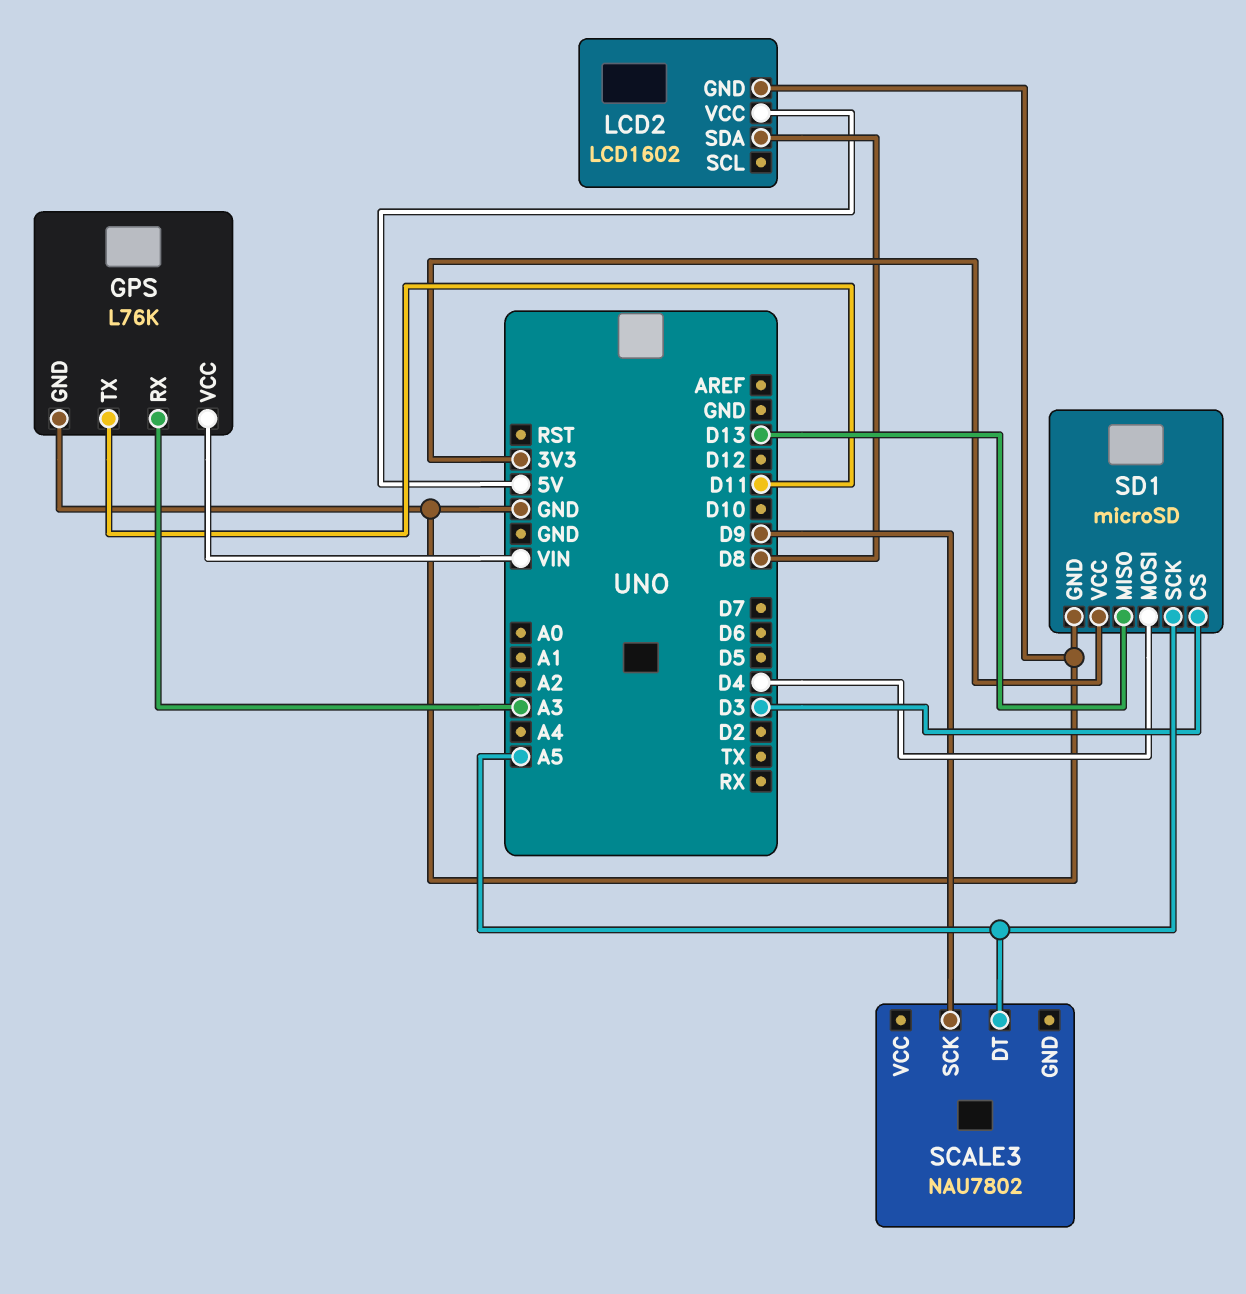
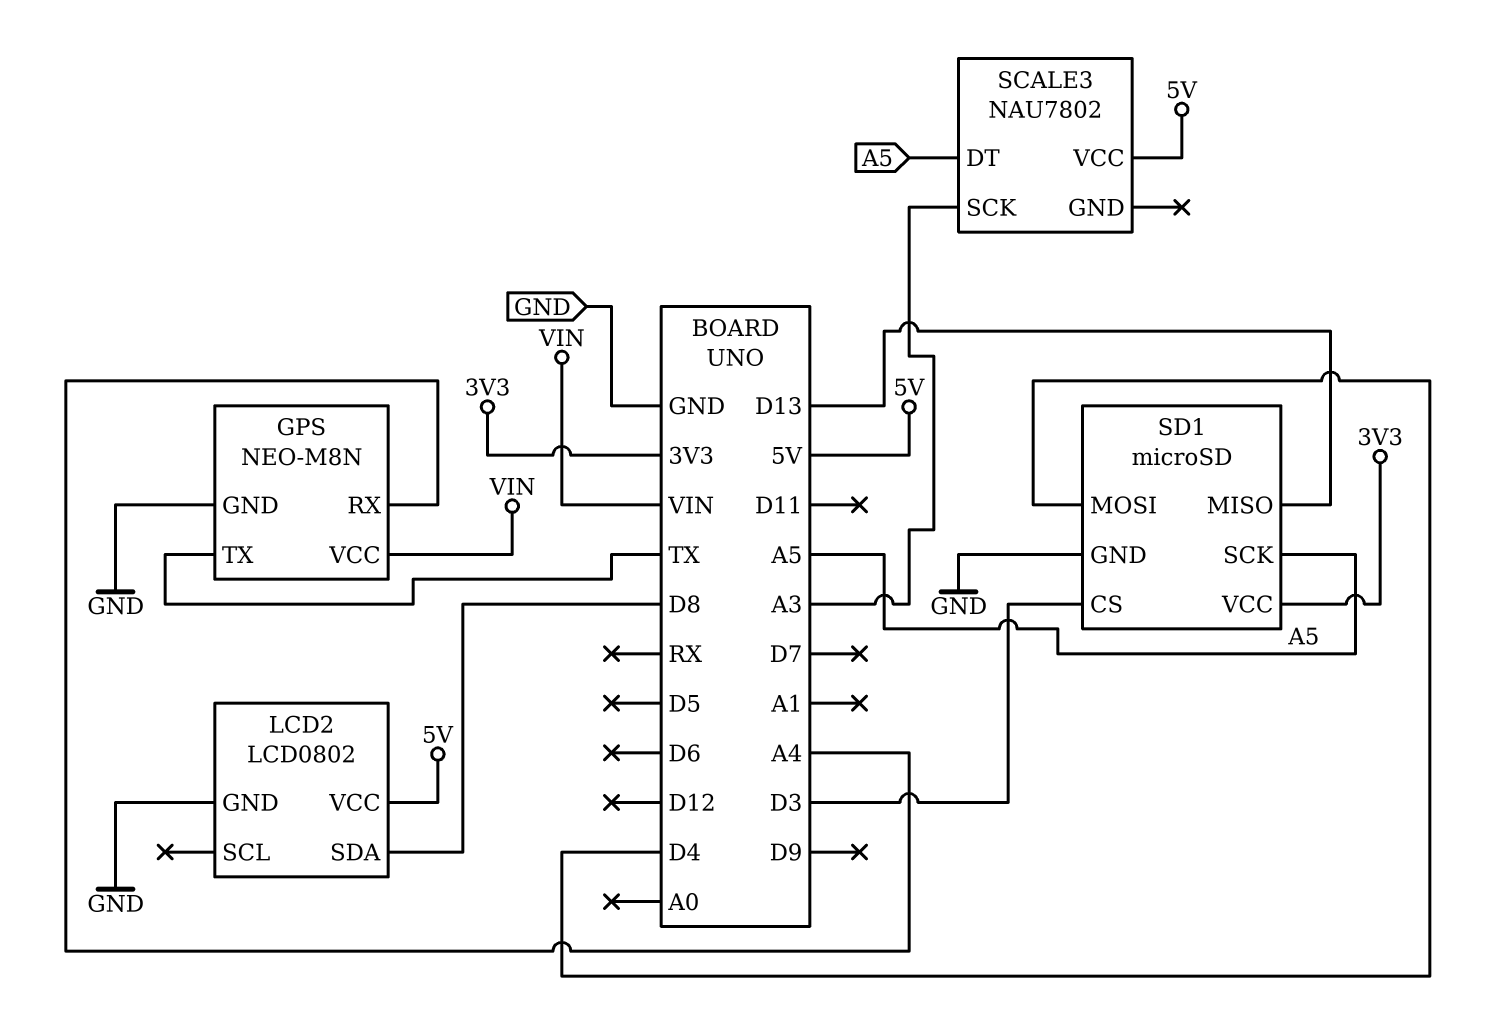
GPS: L76K -> NEO-M8N
GPS pin RX: A3 -> A4
GPS pin TX: D11 -> TX
LCD2: LCD1602 -> LCD0802
SCALE3 pin SCK: D9 -> A3
SCALE3 pin VCC: none -> 5V

